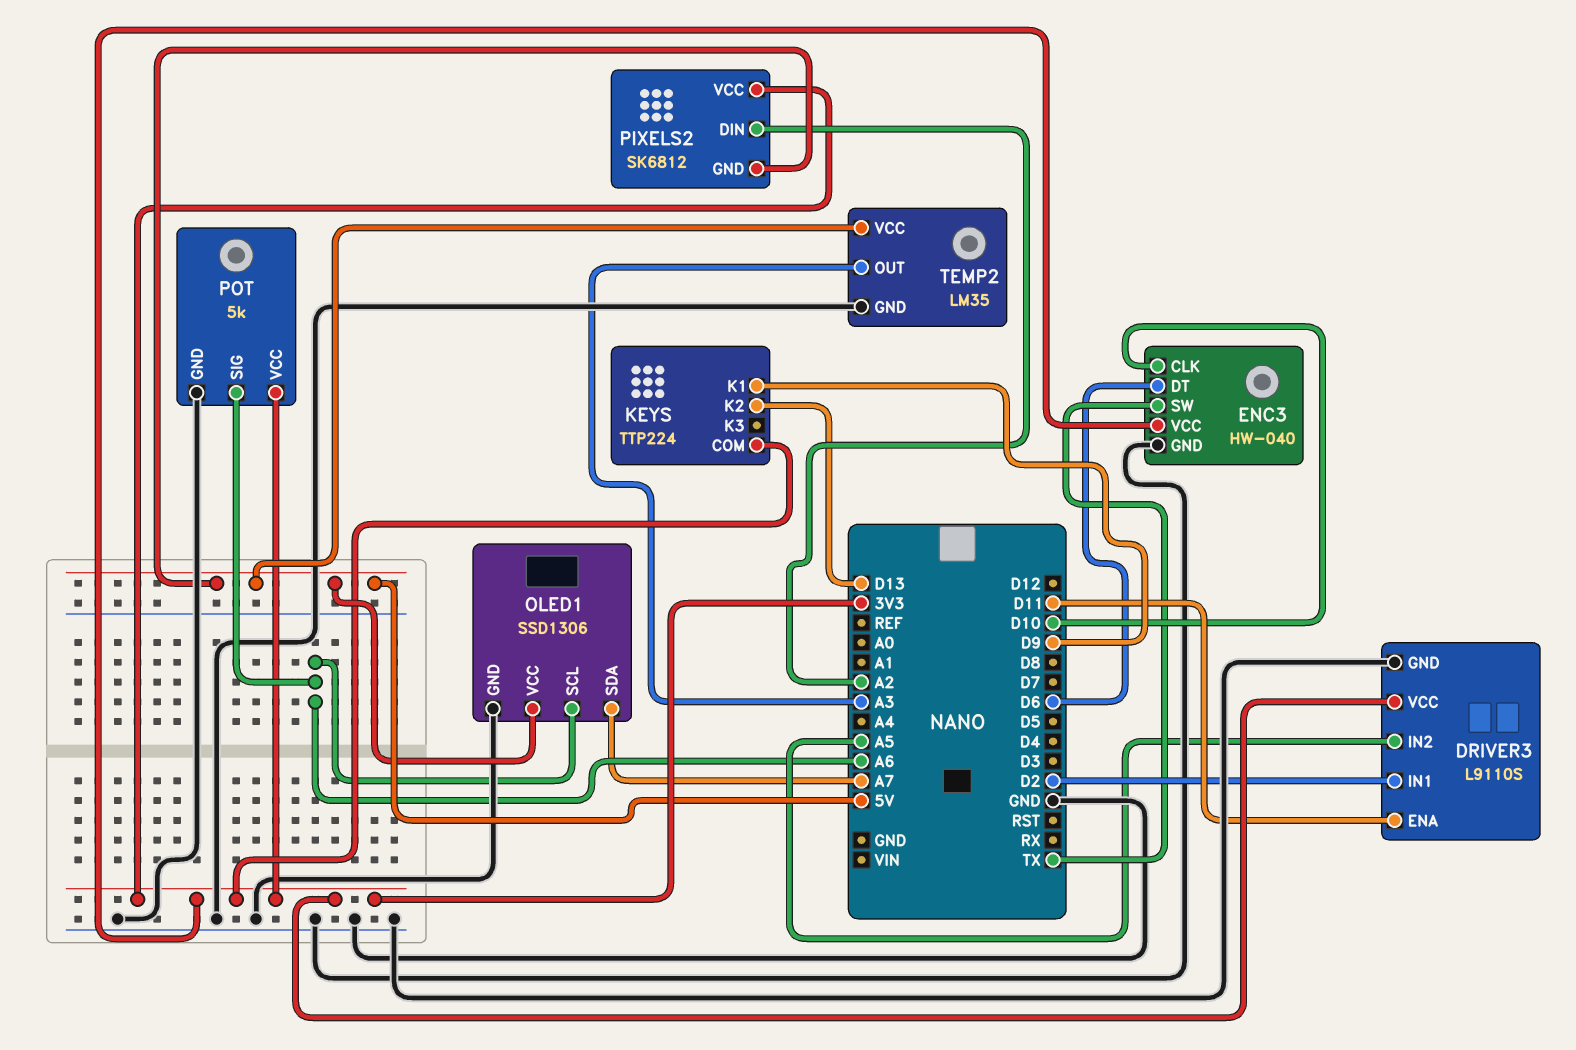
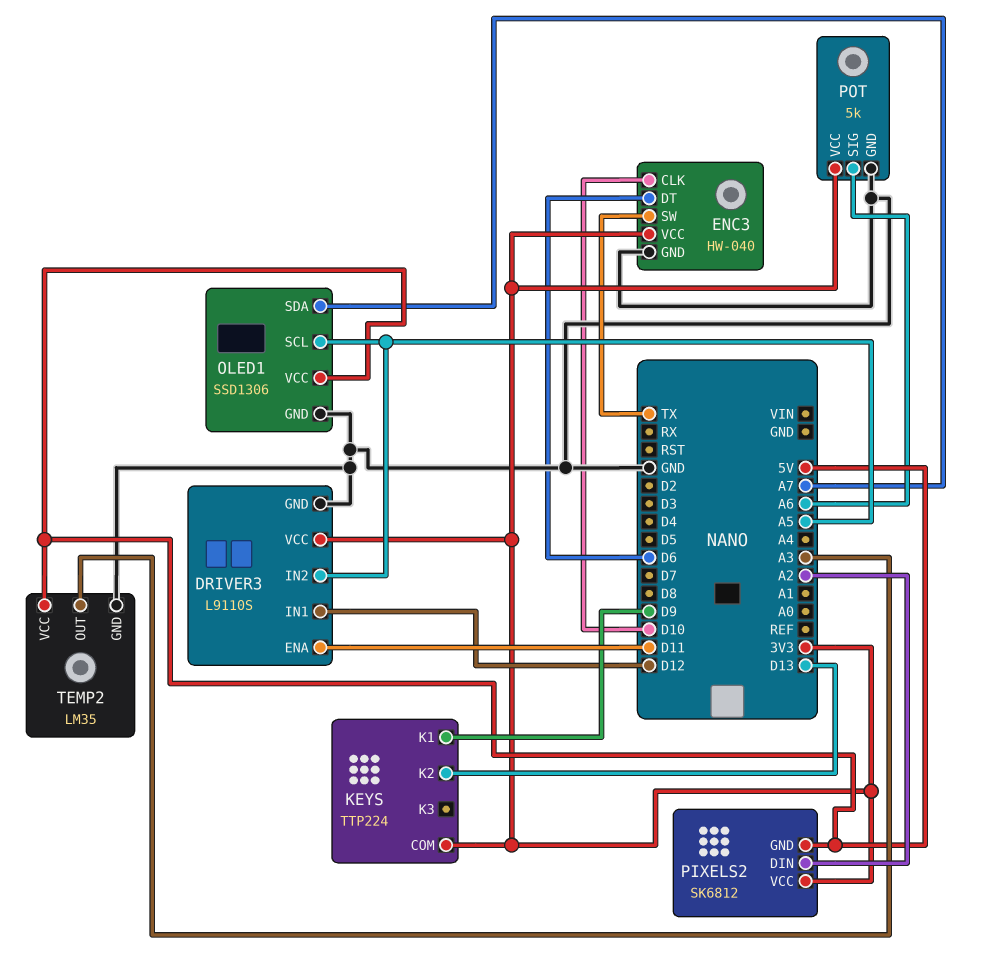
DRIVER3 pin IN1: D2 -> D12
OLED1 pin SCL: A6 -> A5

